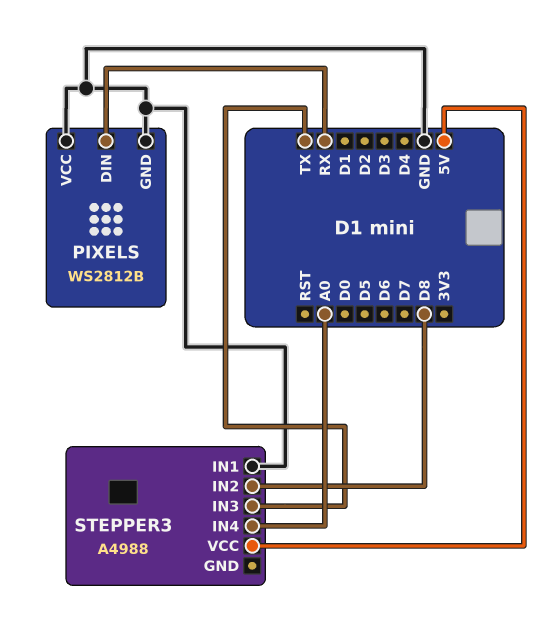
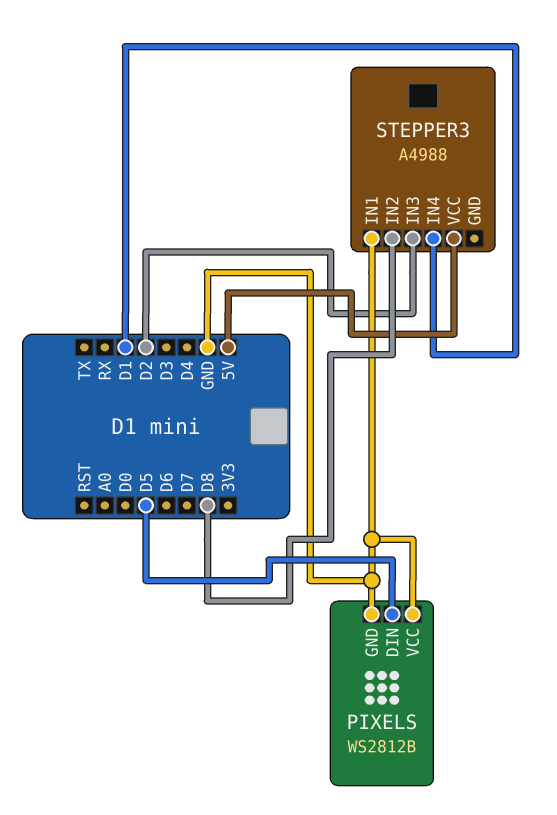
PIXELS pin DIN: RX -> D5
STEPPER3 pin IN3: TX -> D2
STEPPER3 pin IN4: A0 -> D1

